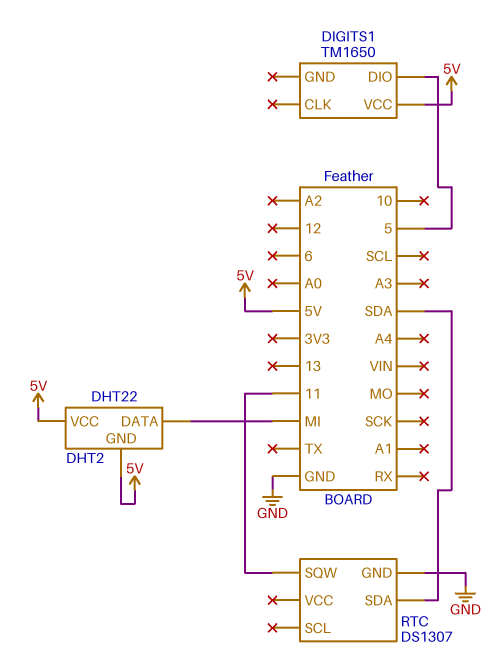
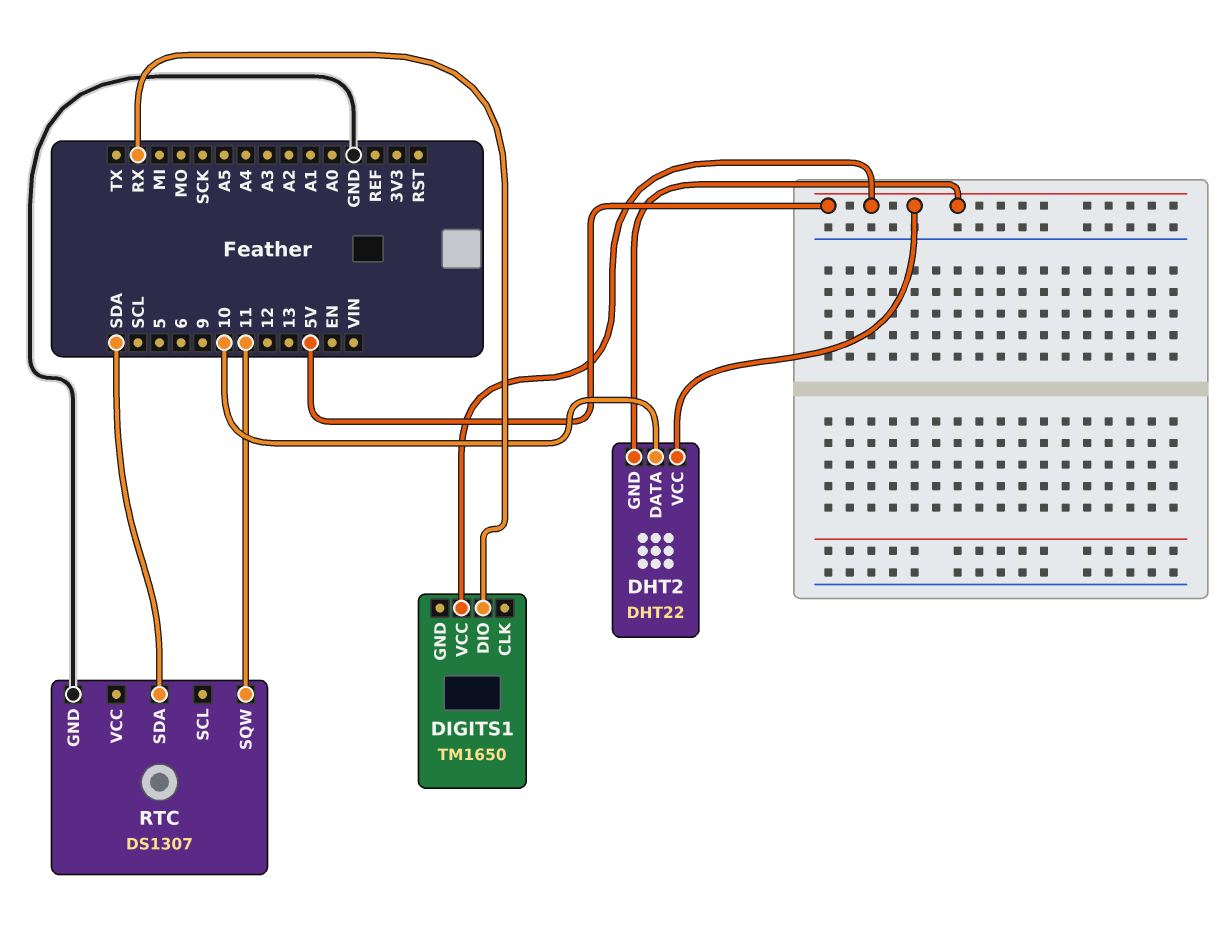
DHT2 pin DATA: MI -> 10
DIGITS1 pin DIO: 5 -> RX

